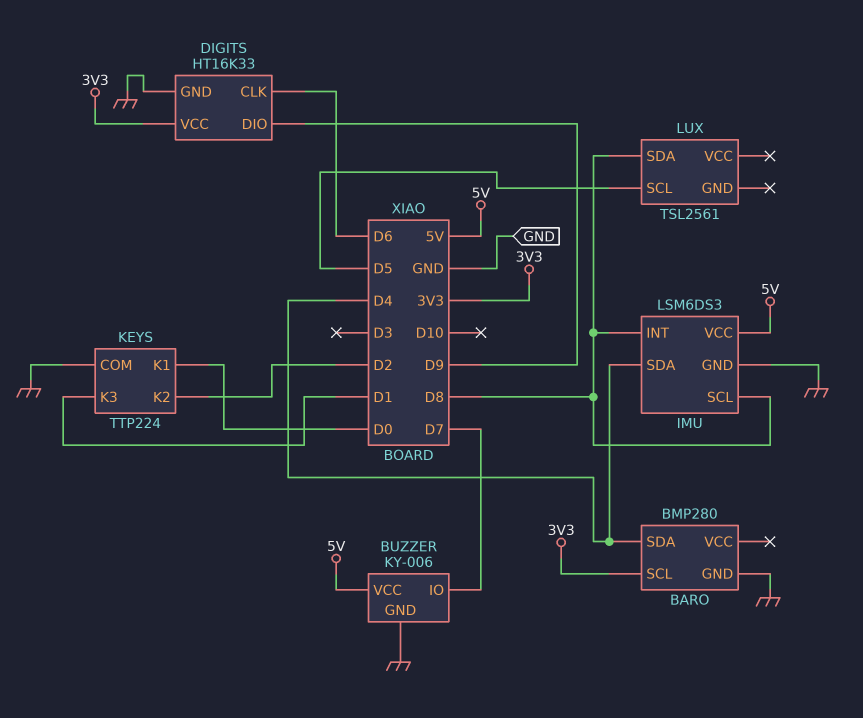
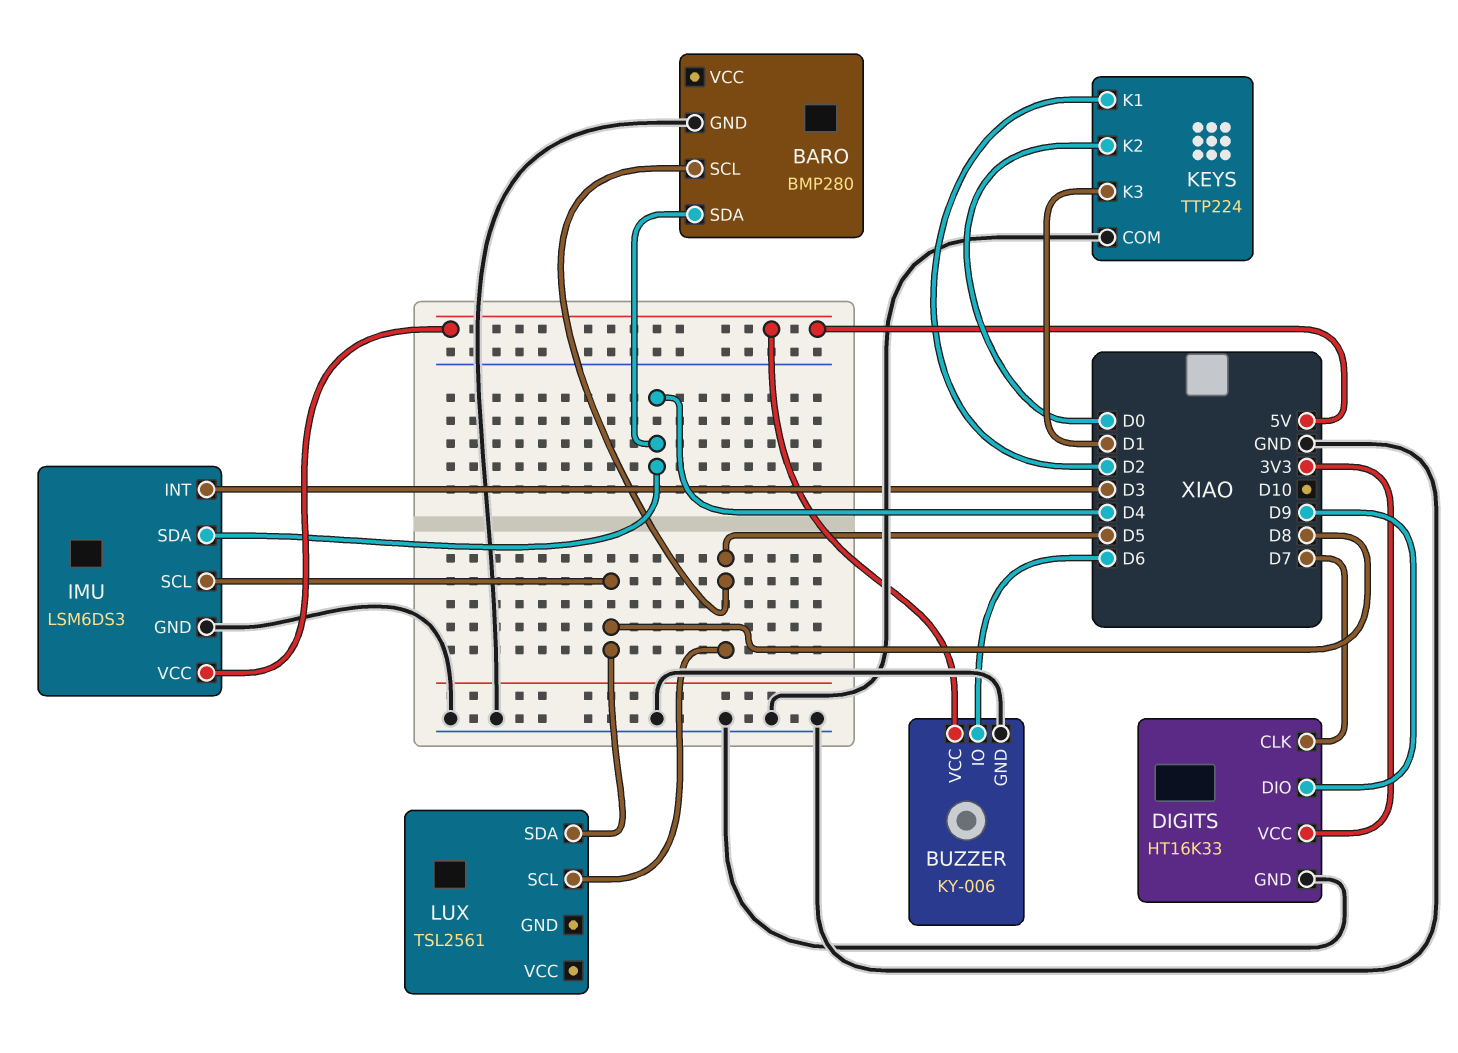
BARO pin SCL: 3V3 -> D5
BUZZER pin IO: D7 -> D6
DIGITS pin CLK: D6 -> D7
IMU pin INT: D8 -> D3
KEYS pin K1: D0 -> D2
KEYS pin K2: D2 -> D0

